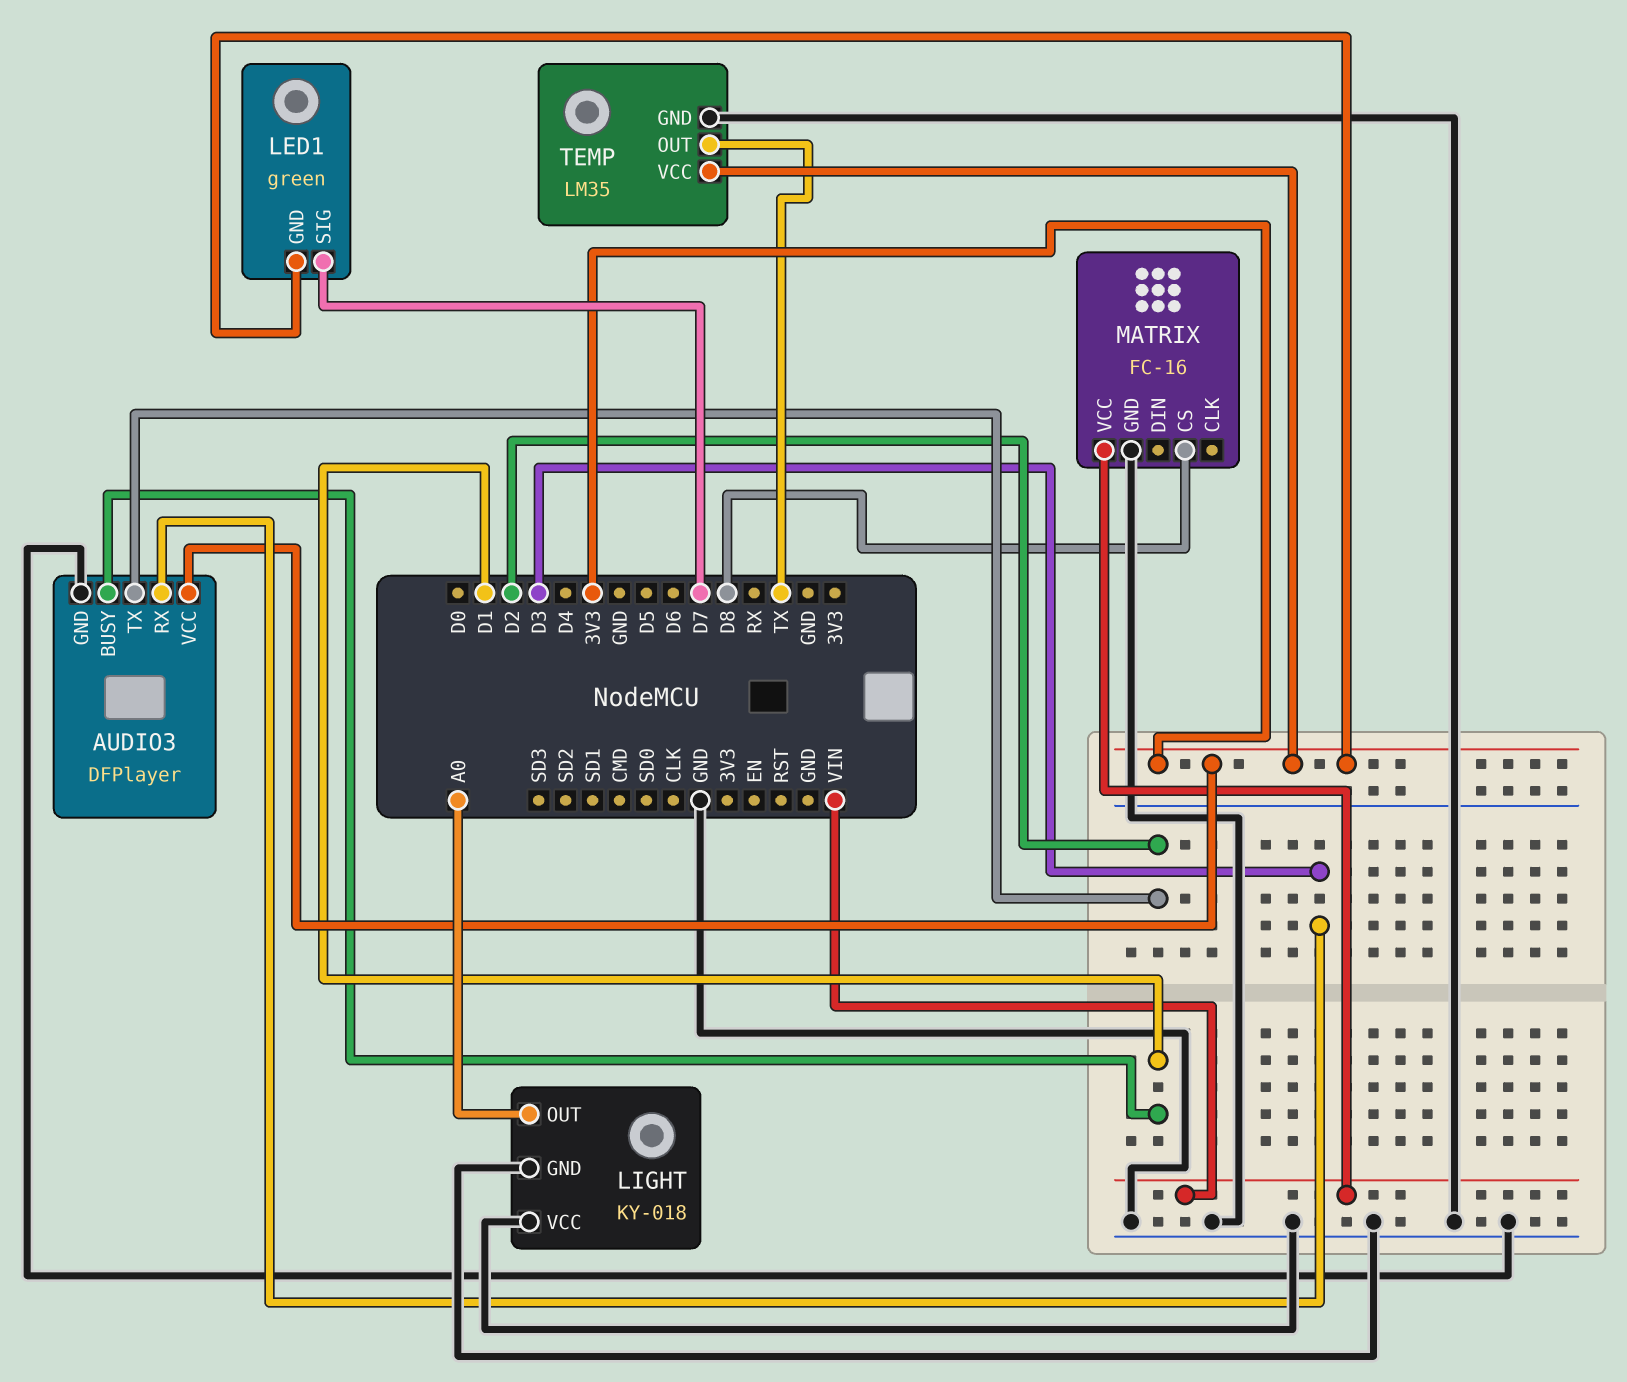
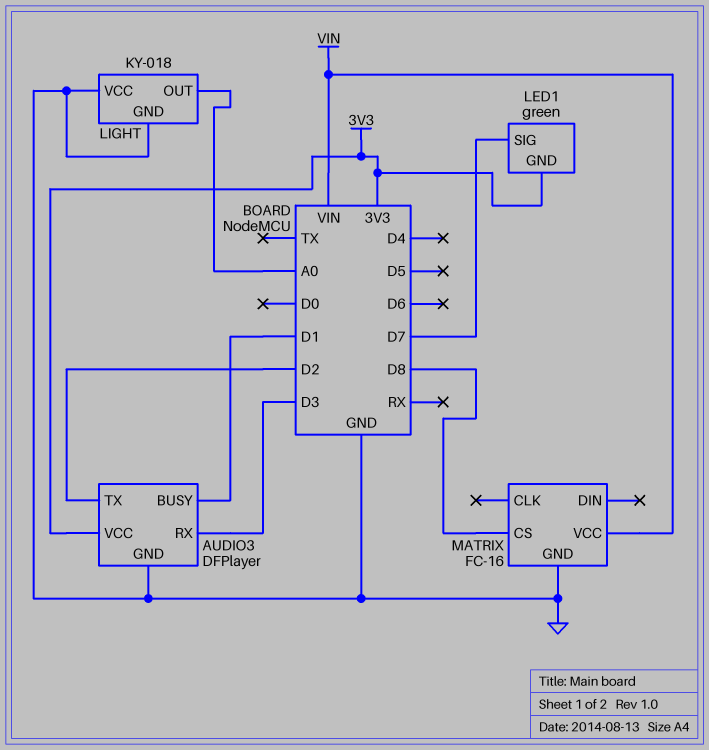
TEMP: LM35 -> none
TEMP pin GND: GND -> none
TEMP pin OUT: TX -> none
TEMP pin VCC: 3V3 -> none

